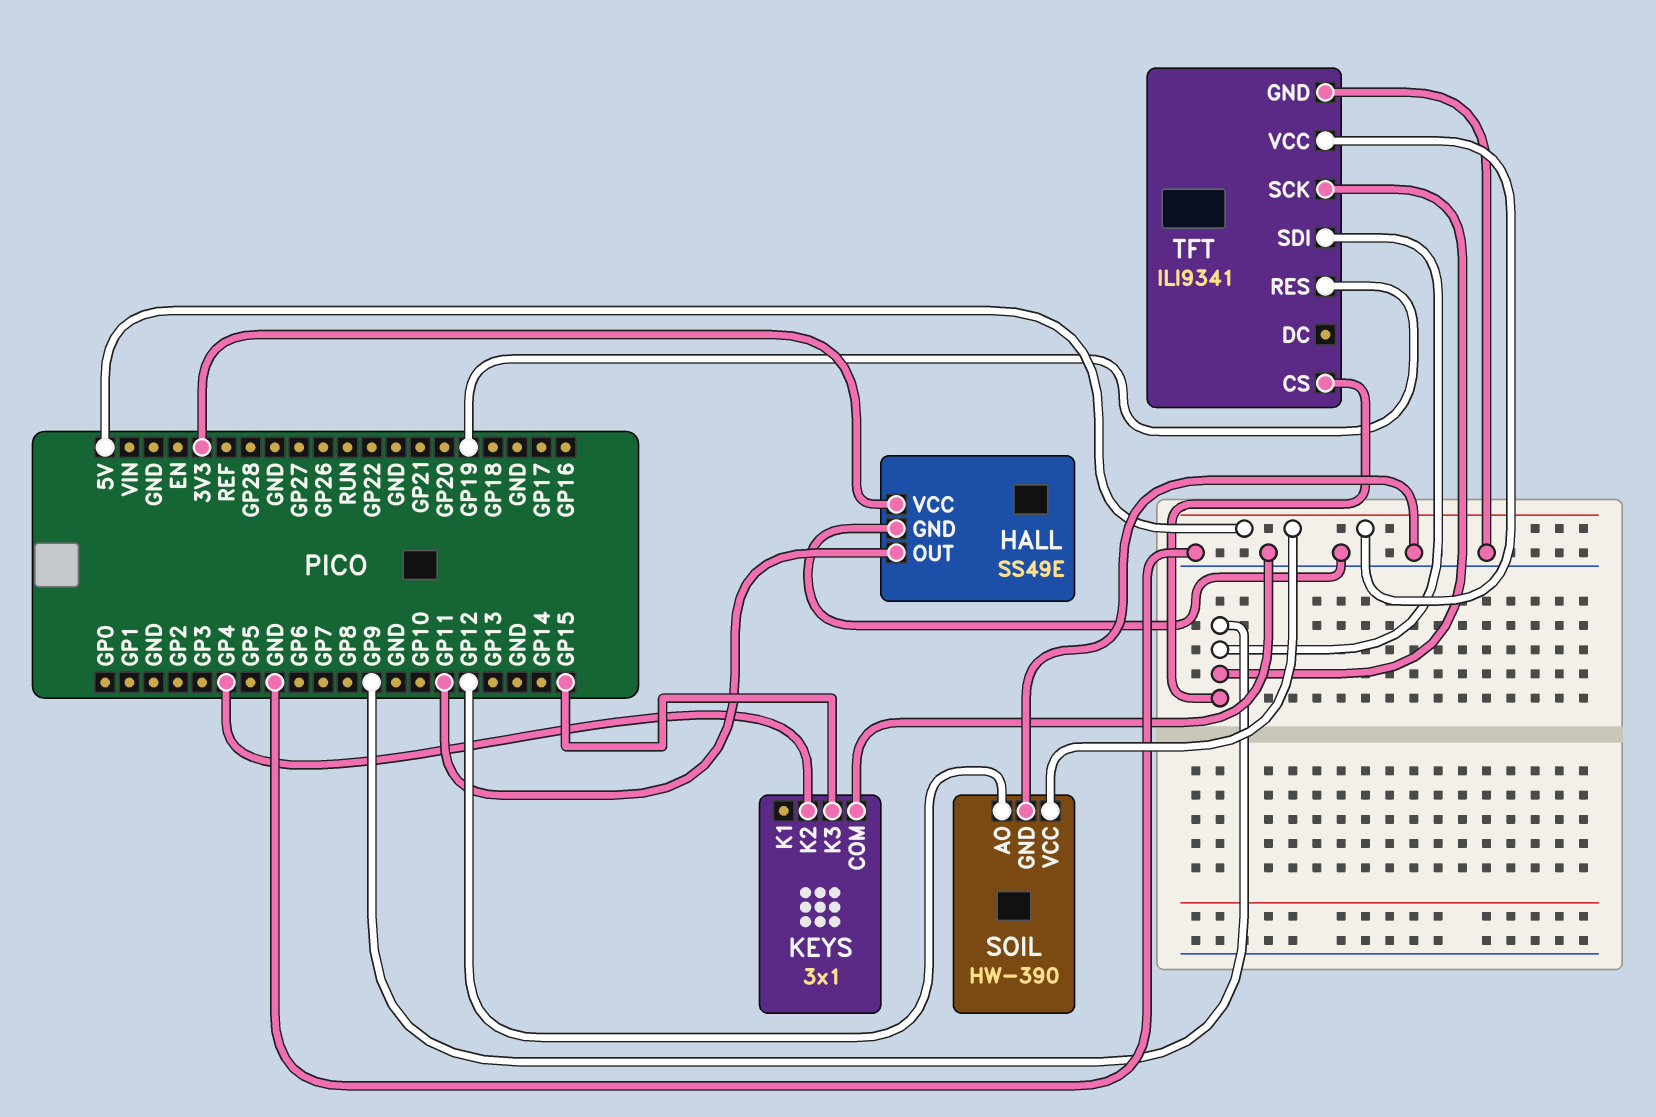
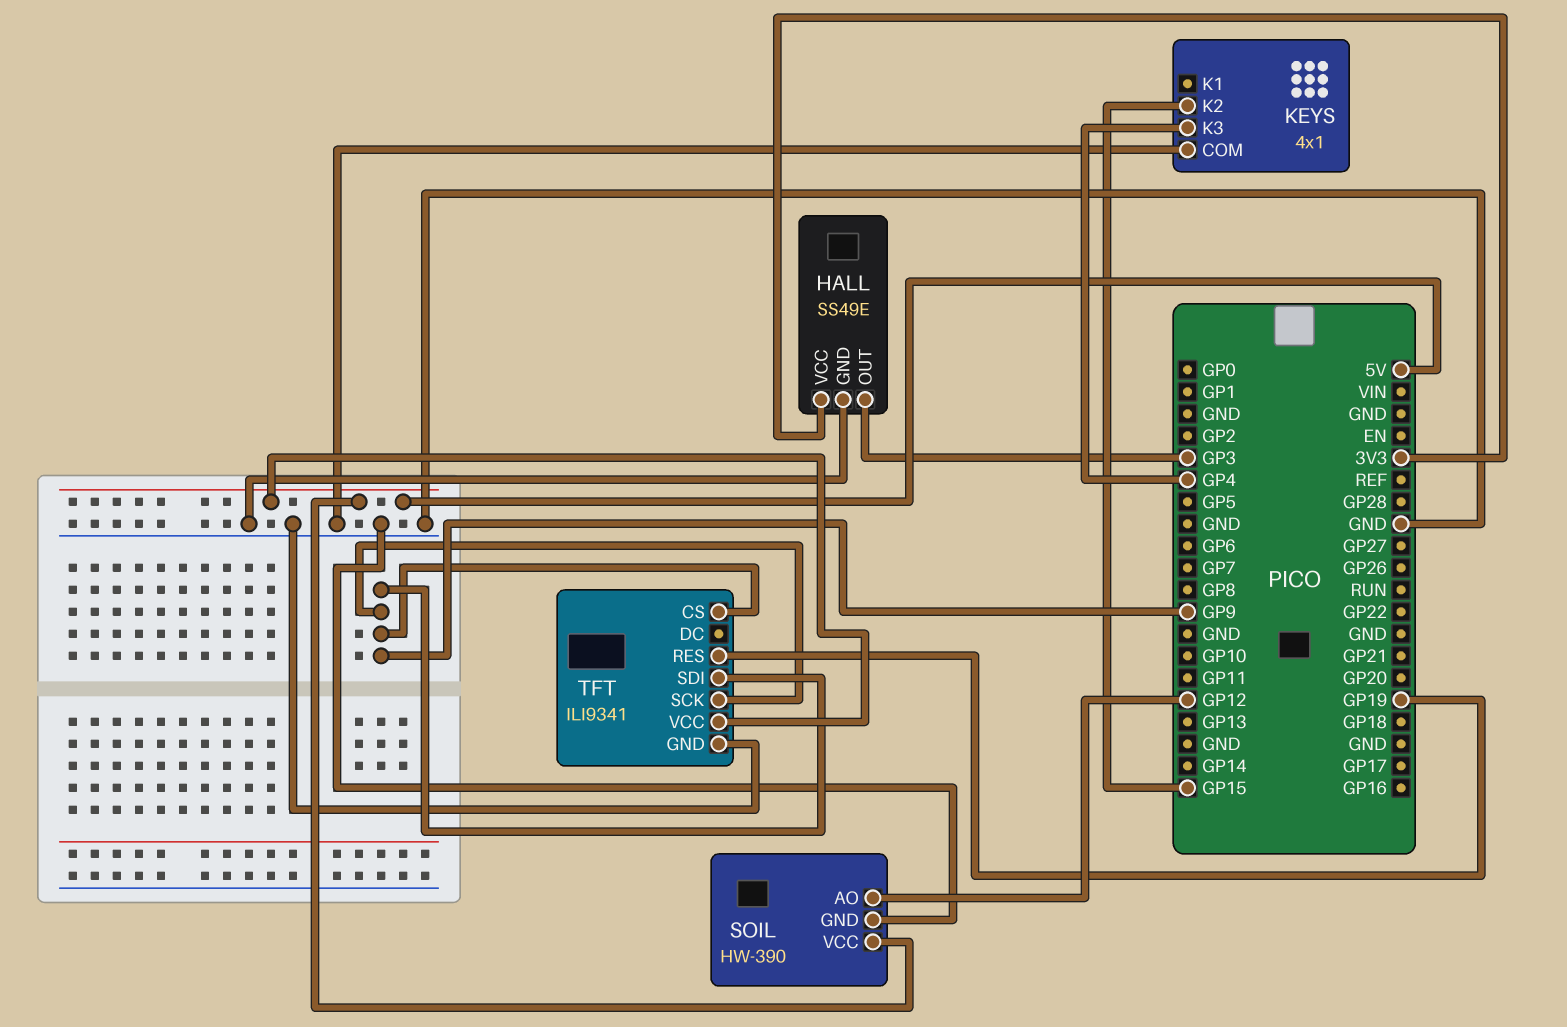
HALL pin OUT: GP11 -> GP3
KEYS: 3x1 -> 4x1
KEYS pin K2: GP4 -> GP15
KEYS pin K3: GP15 -> GP4

